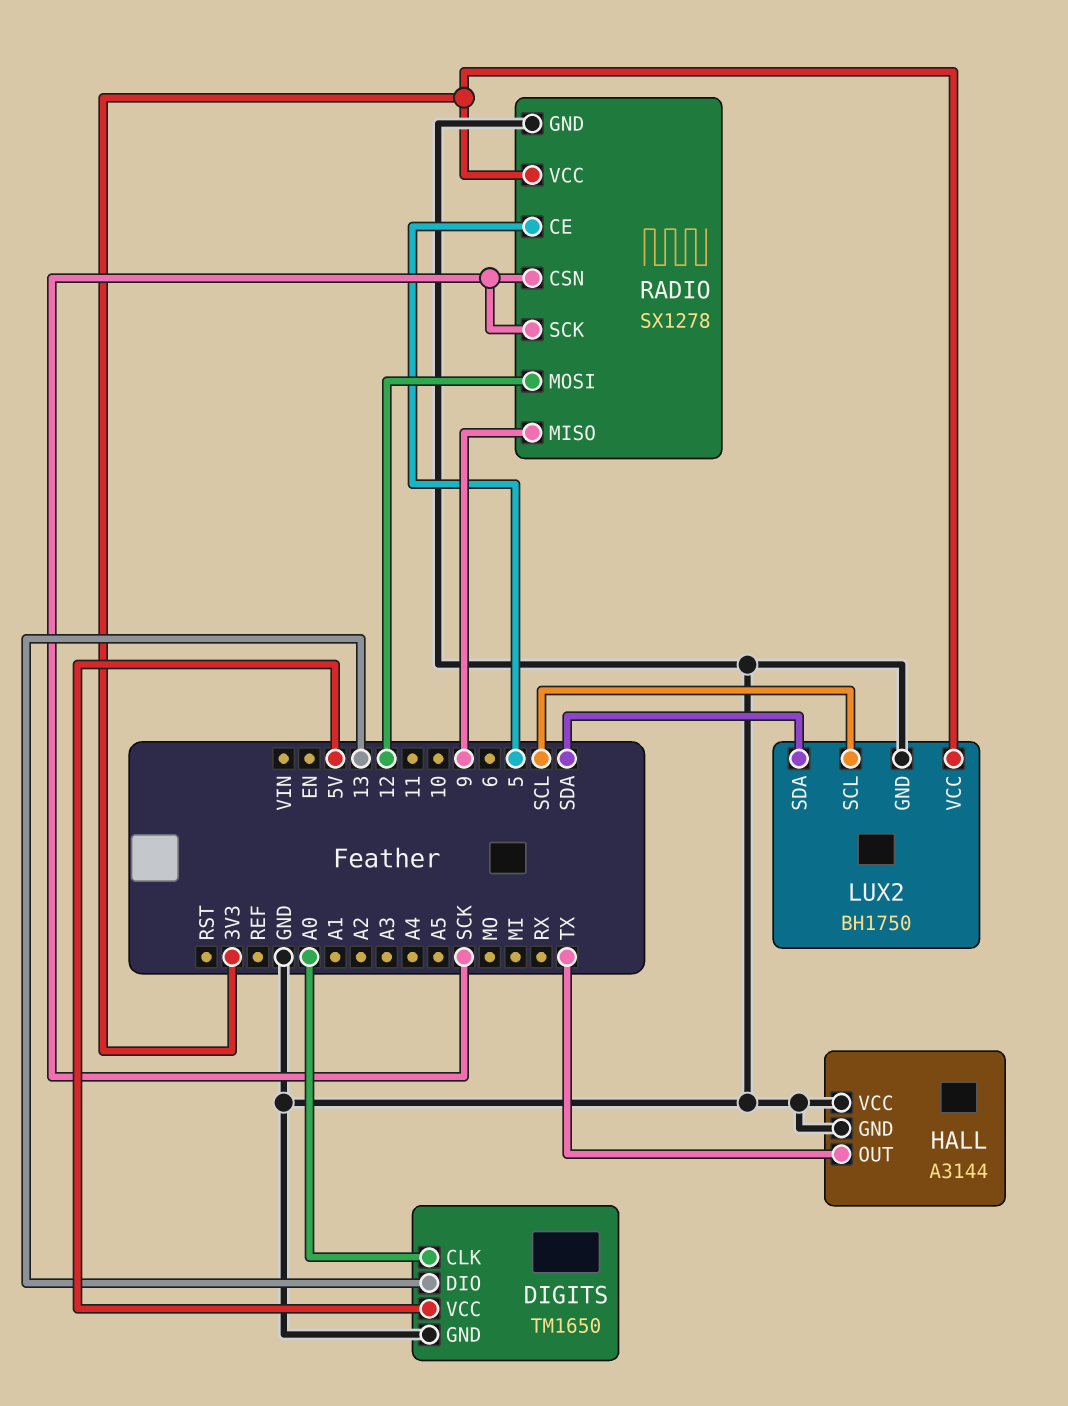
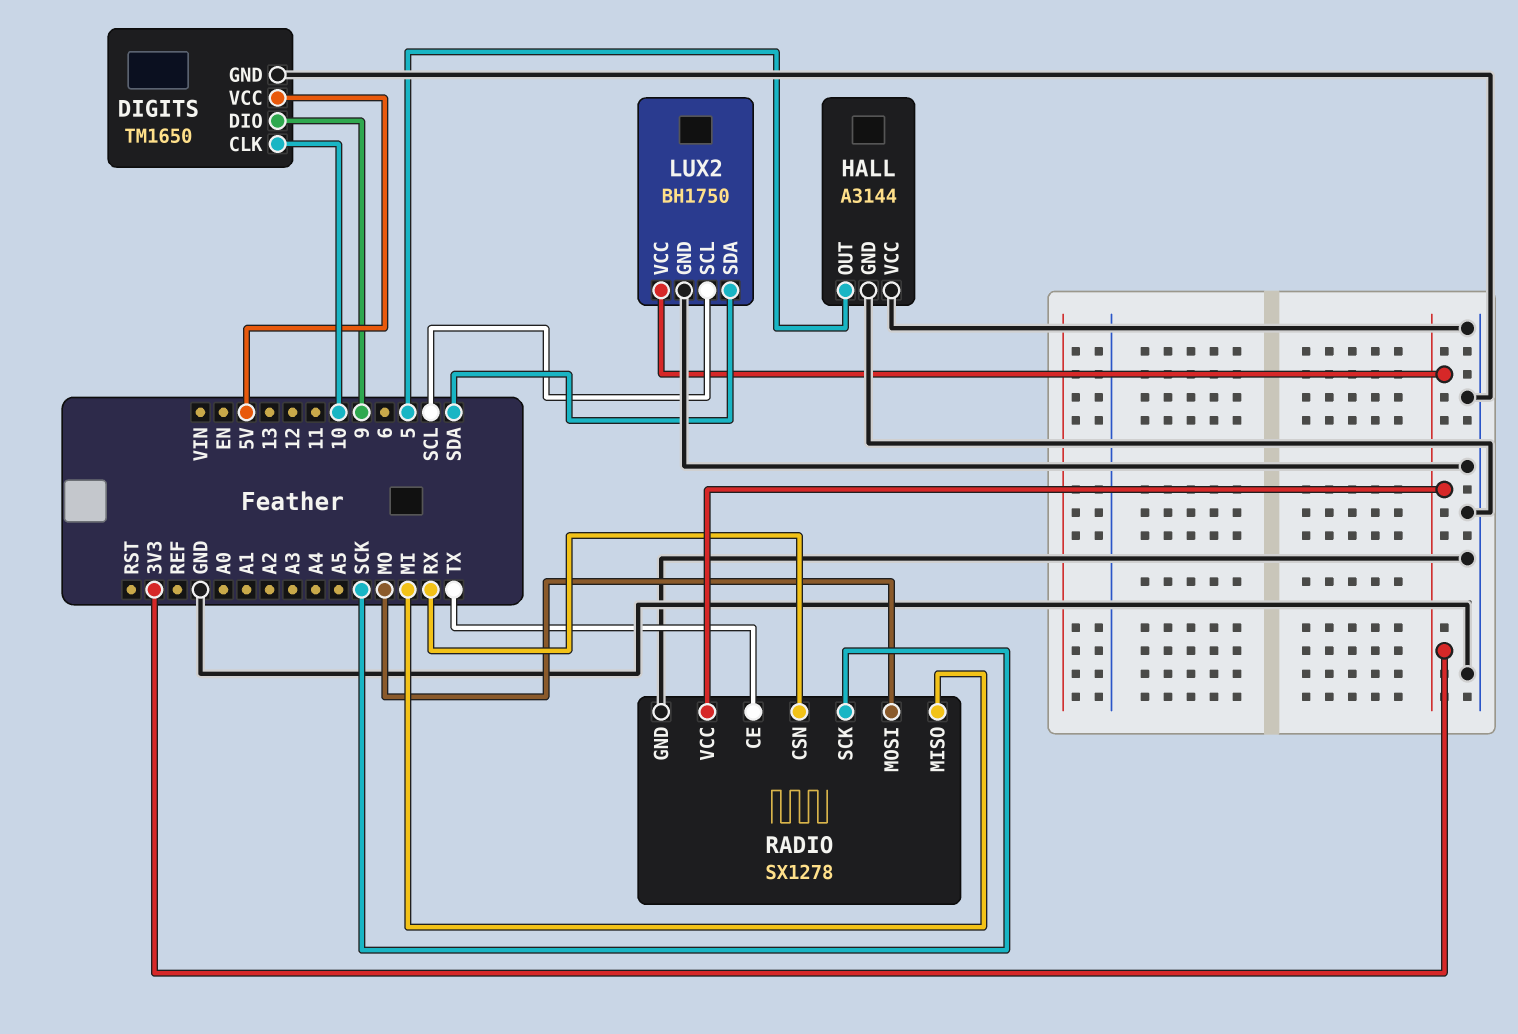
DIGITS pin CLK: A0 -> 10
DIGITS pin DIO: 13 -> 9
HALL pin OUT: TX -> 5
RADIO pin CE: 5 -> TX
RADIO pin CSN: SCK -> RX
RADIO pin MISO: 9 -> MI
RADIO pin MOSI: 12 -> MO

